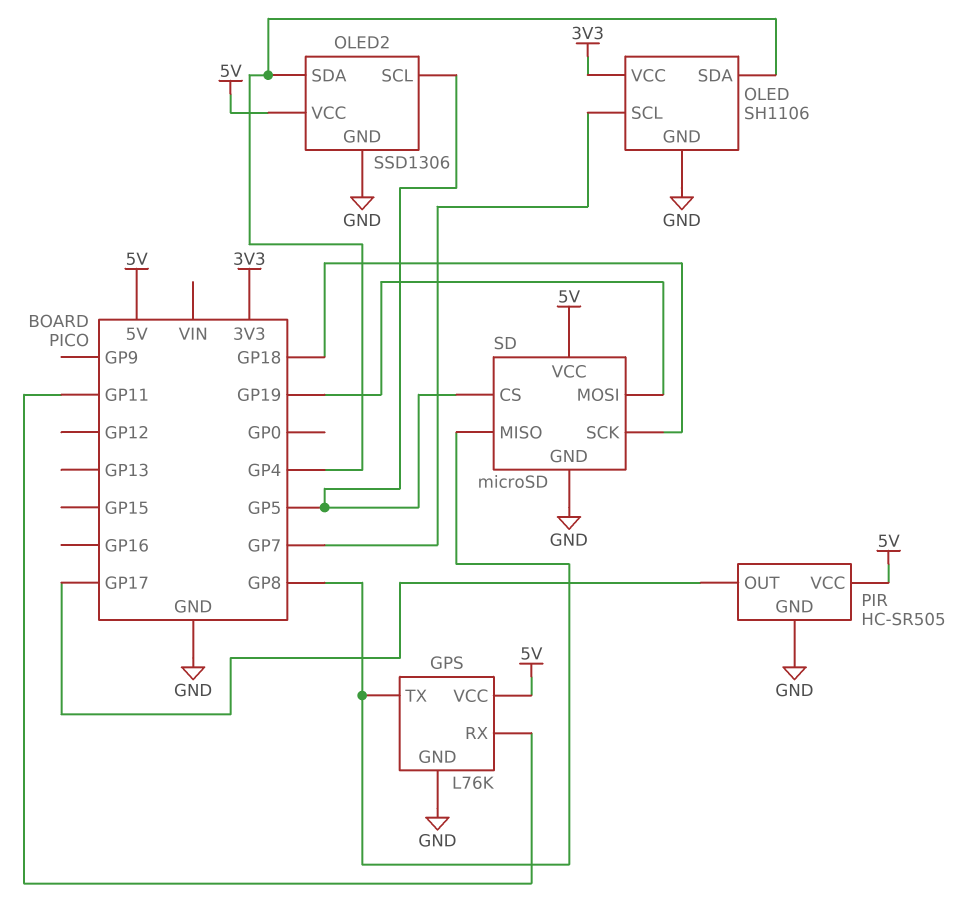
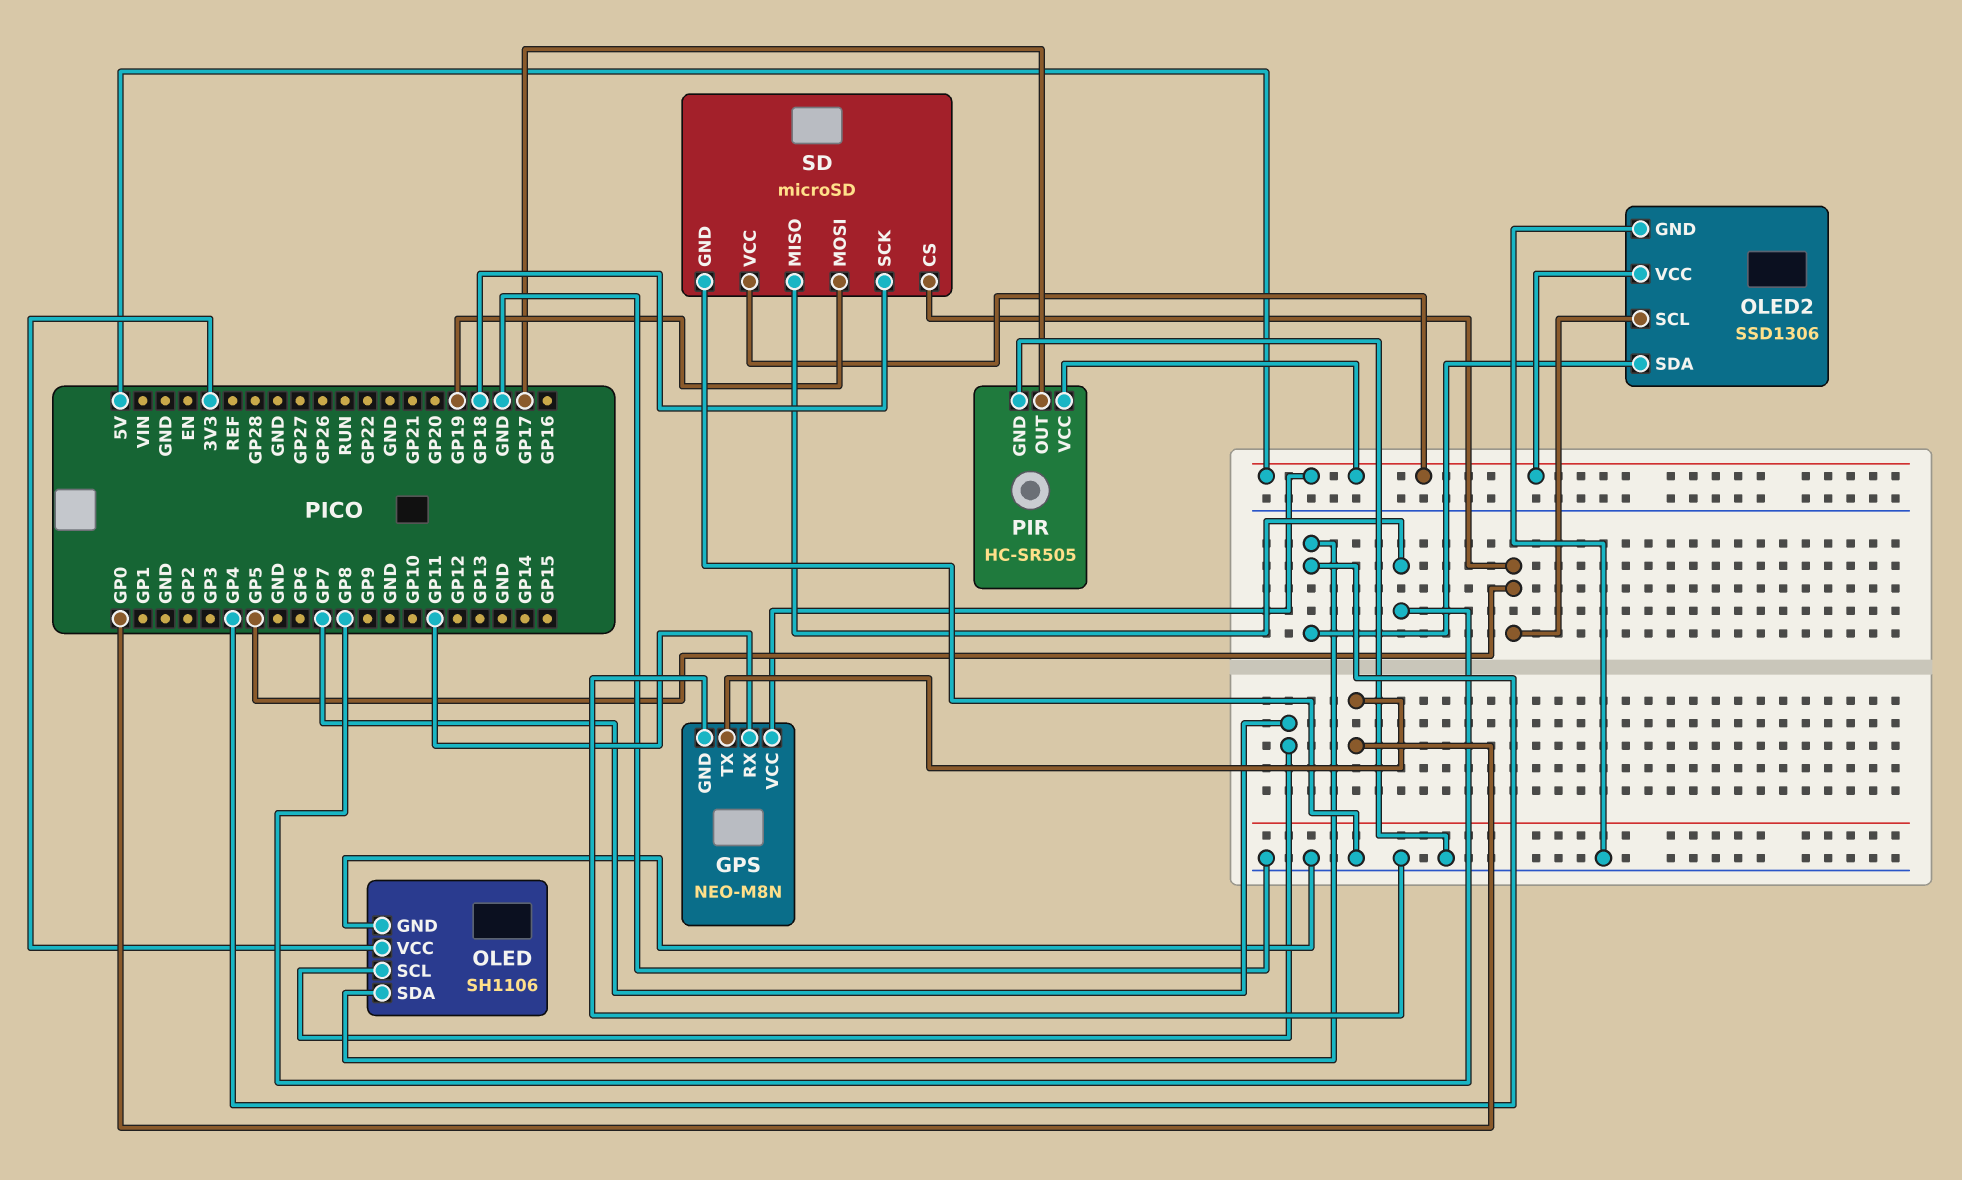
GPS: L76K -> NEO-M8N
GPS pin TX: GP8 -> GP0

